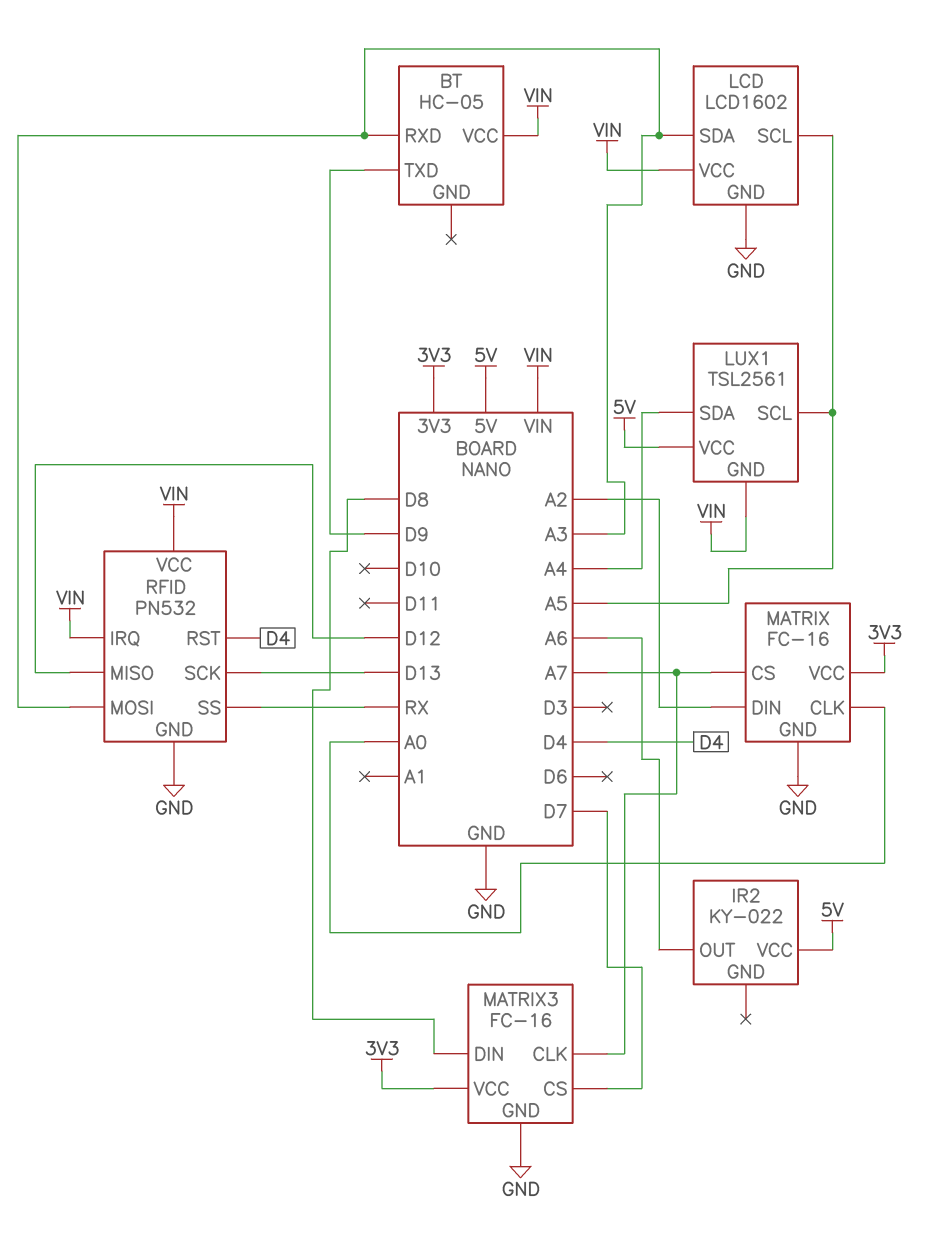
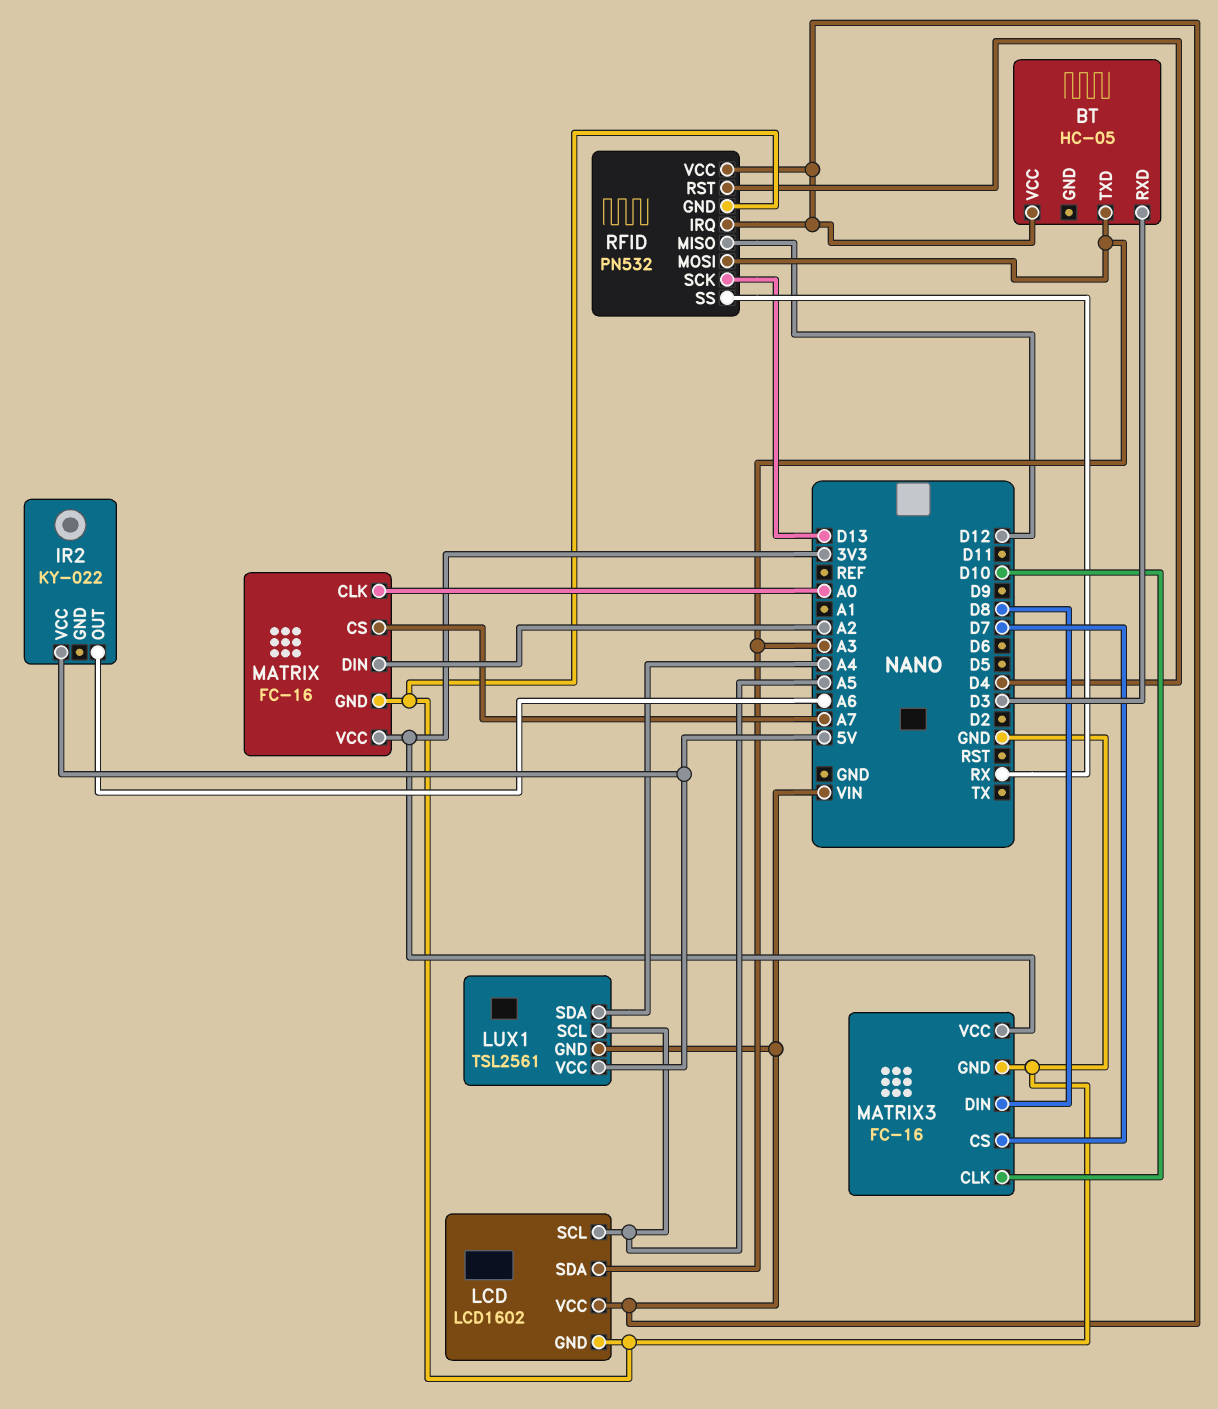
BT pin RXD: A3 -> D3
BT pin TXD: D9 -> A3
MATRIX3 pin CLK: A7 -> D10

